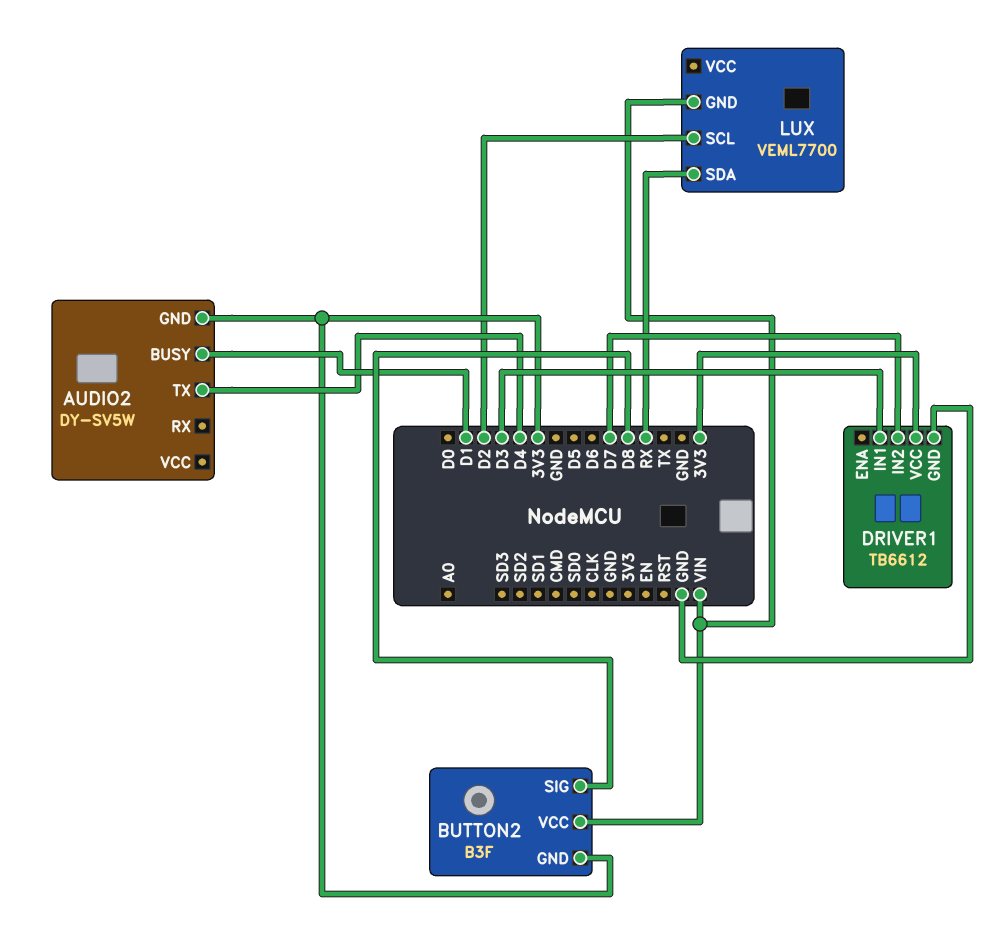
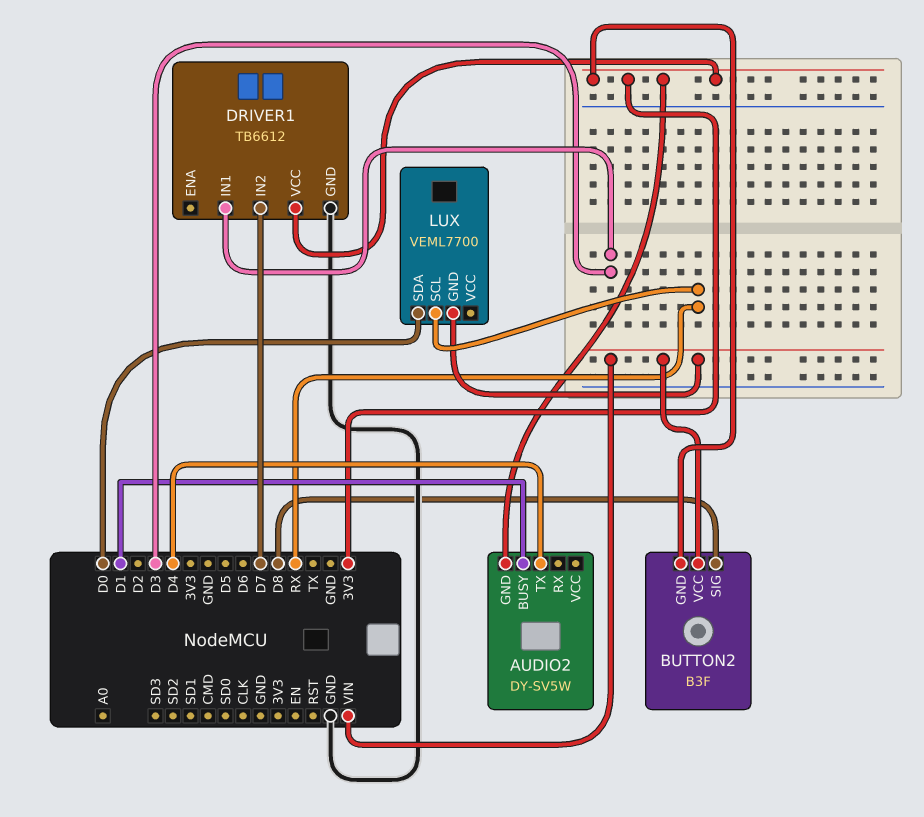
LUX pin SCL: D2 -> RX
LUX pin SDA: RX -> D0

